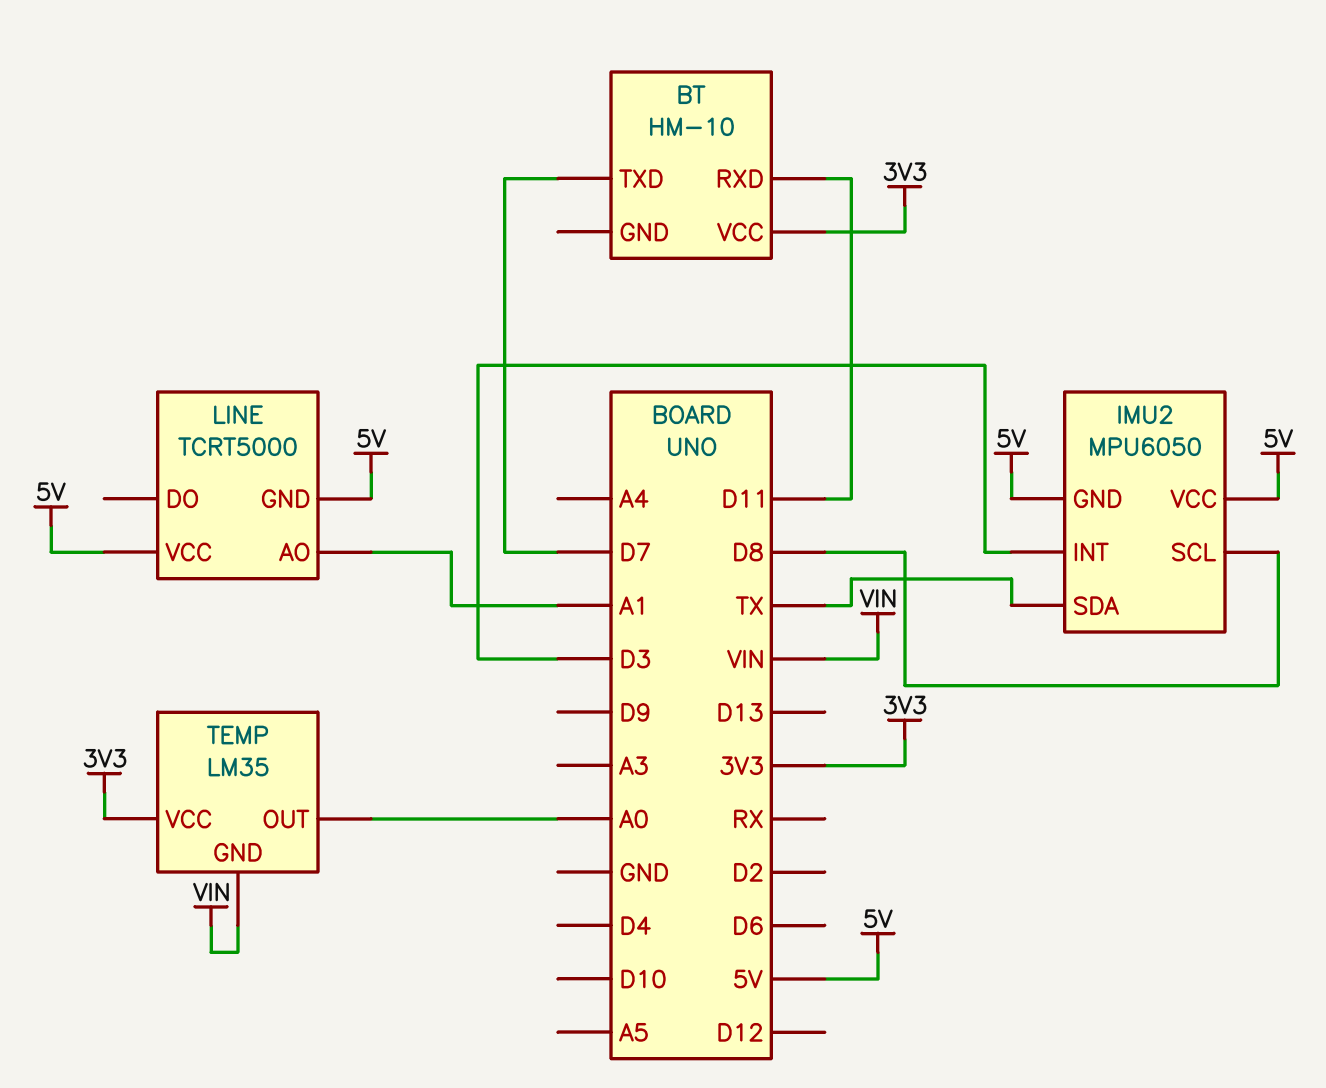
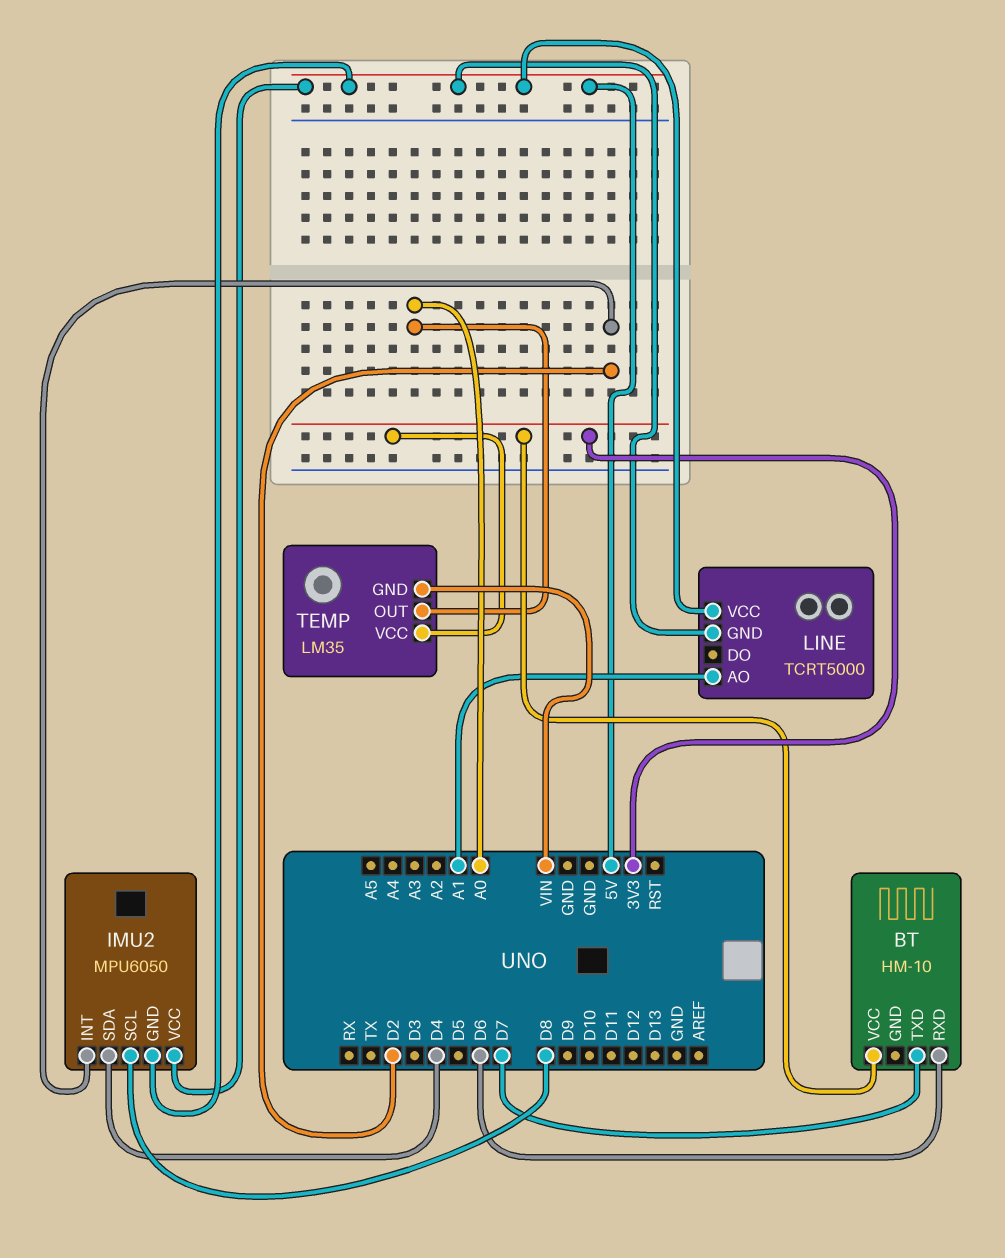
BT pin RXD: D11 -> D6
IMU2 pin INT: D3 -> D2
IMU2 pin SDA: TX -> D4

